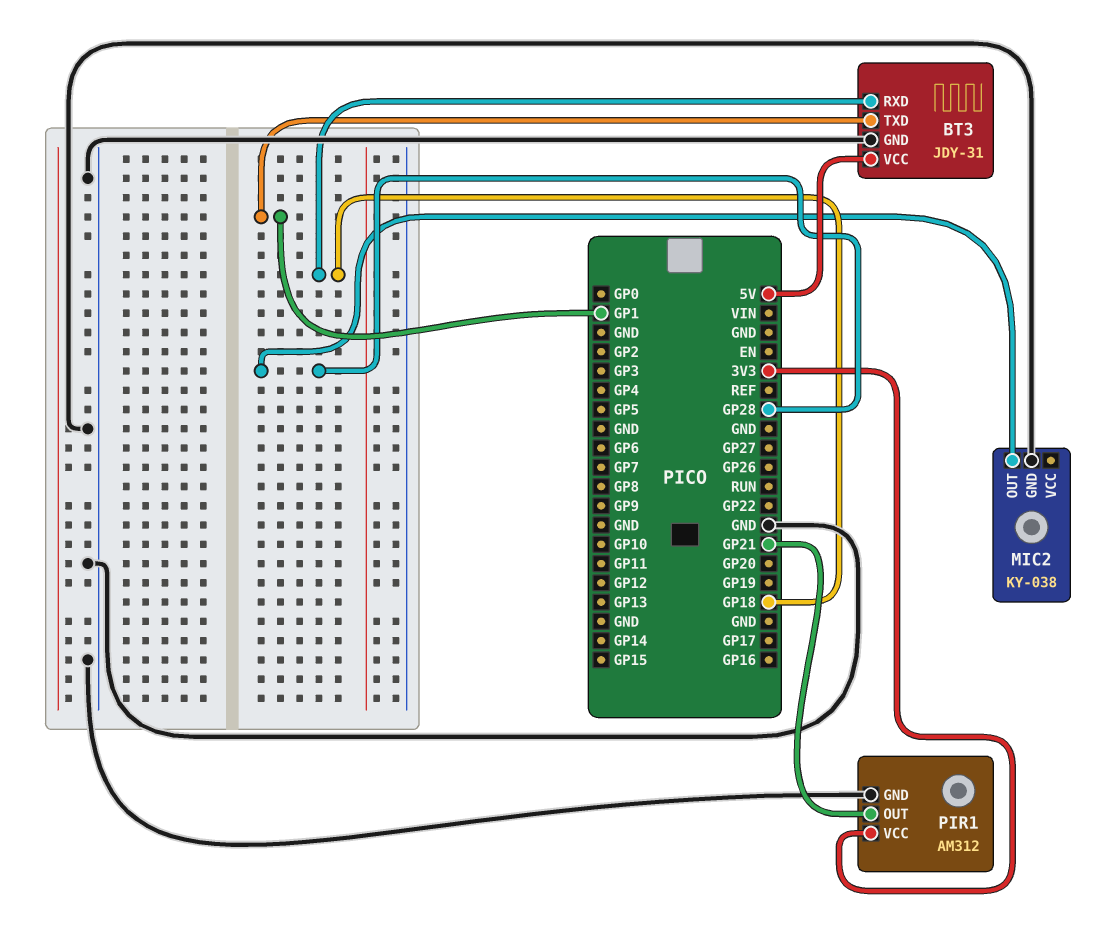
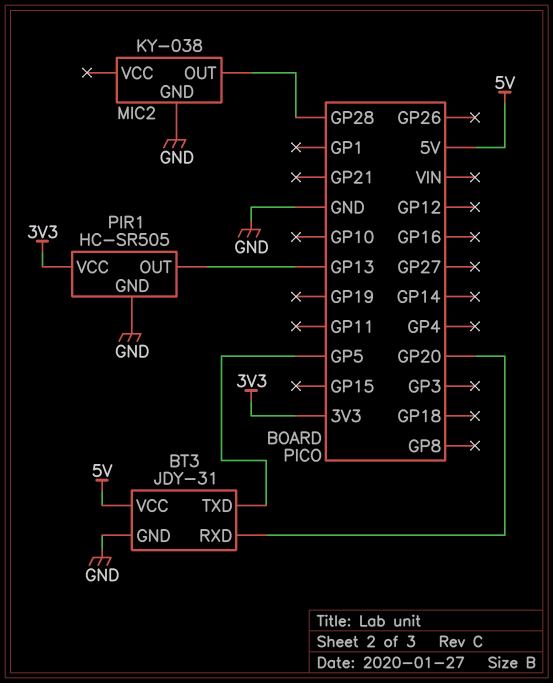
BT3 pin RXD: GP18 -> GP20
BT3 pin TXD: GP1 -> GP5
PIR1: AM312 -> HC-SR505
PIR1 pin OUT: GP21 -> GP13

